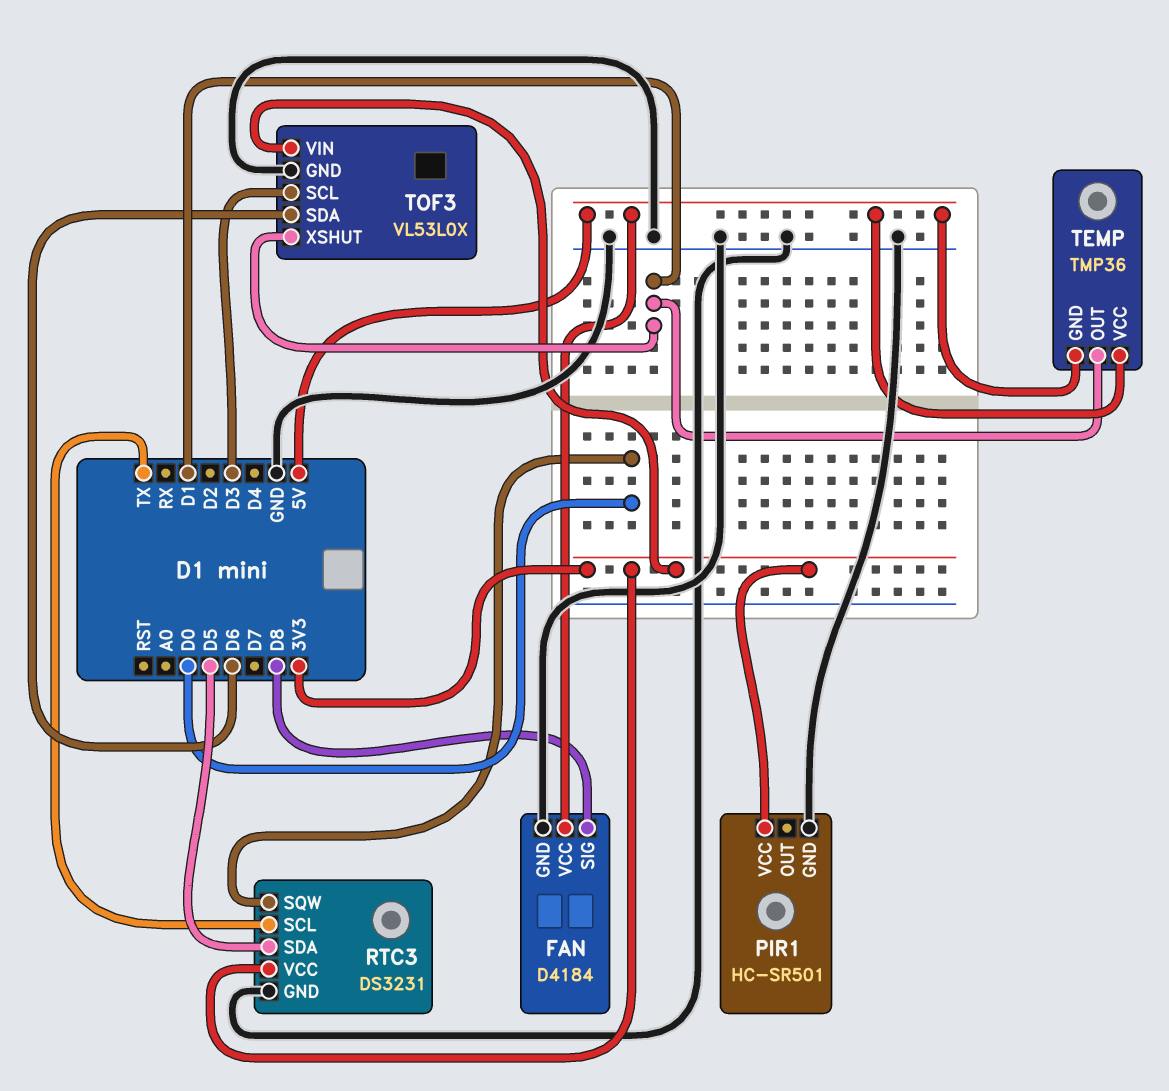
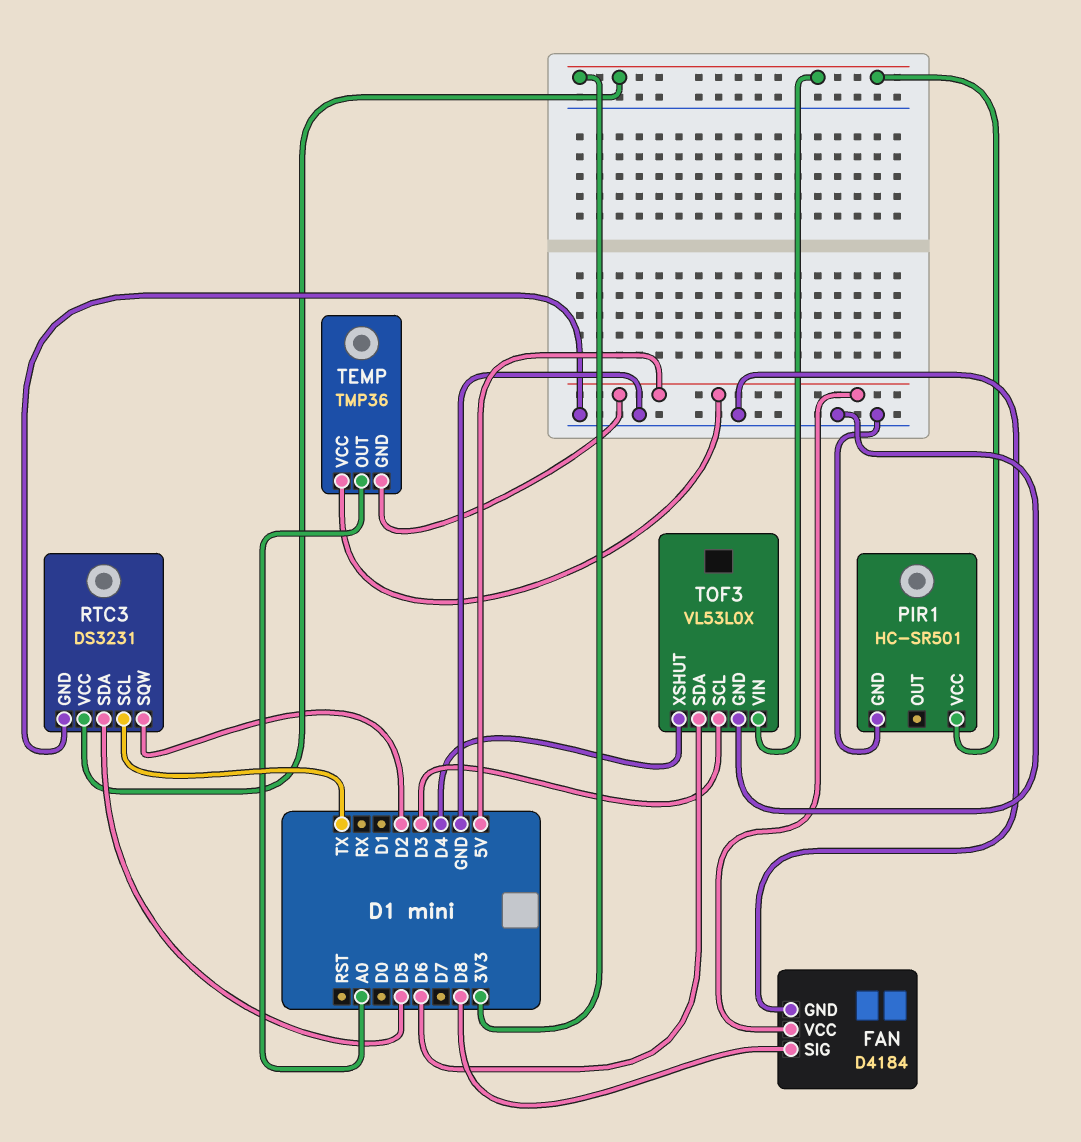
RTC3 pin SQW: D0 -> D2
TEMP pin OUT: D1 -> A0
TOF3 pin XSHUT: D1 -> D4

